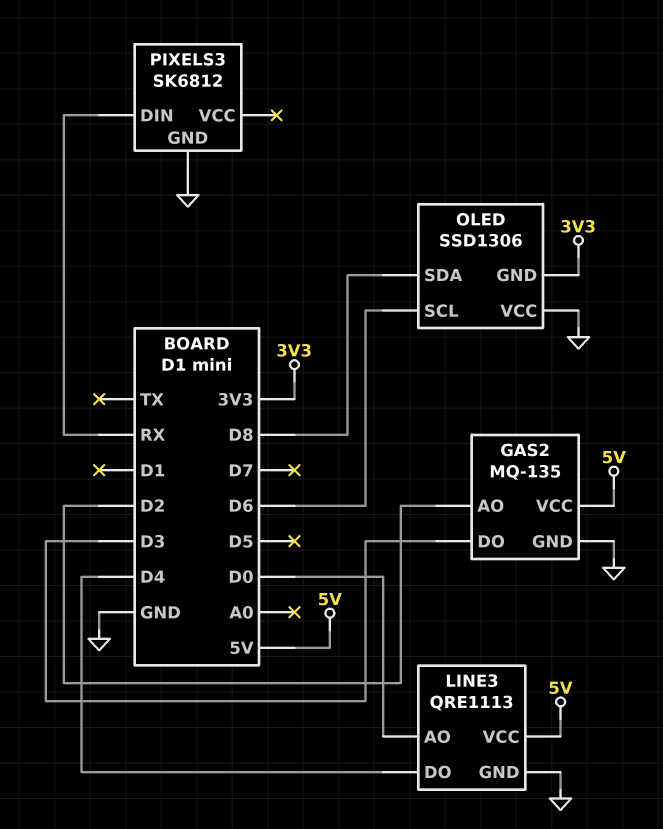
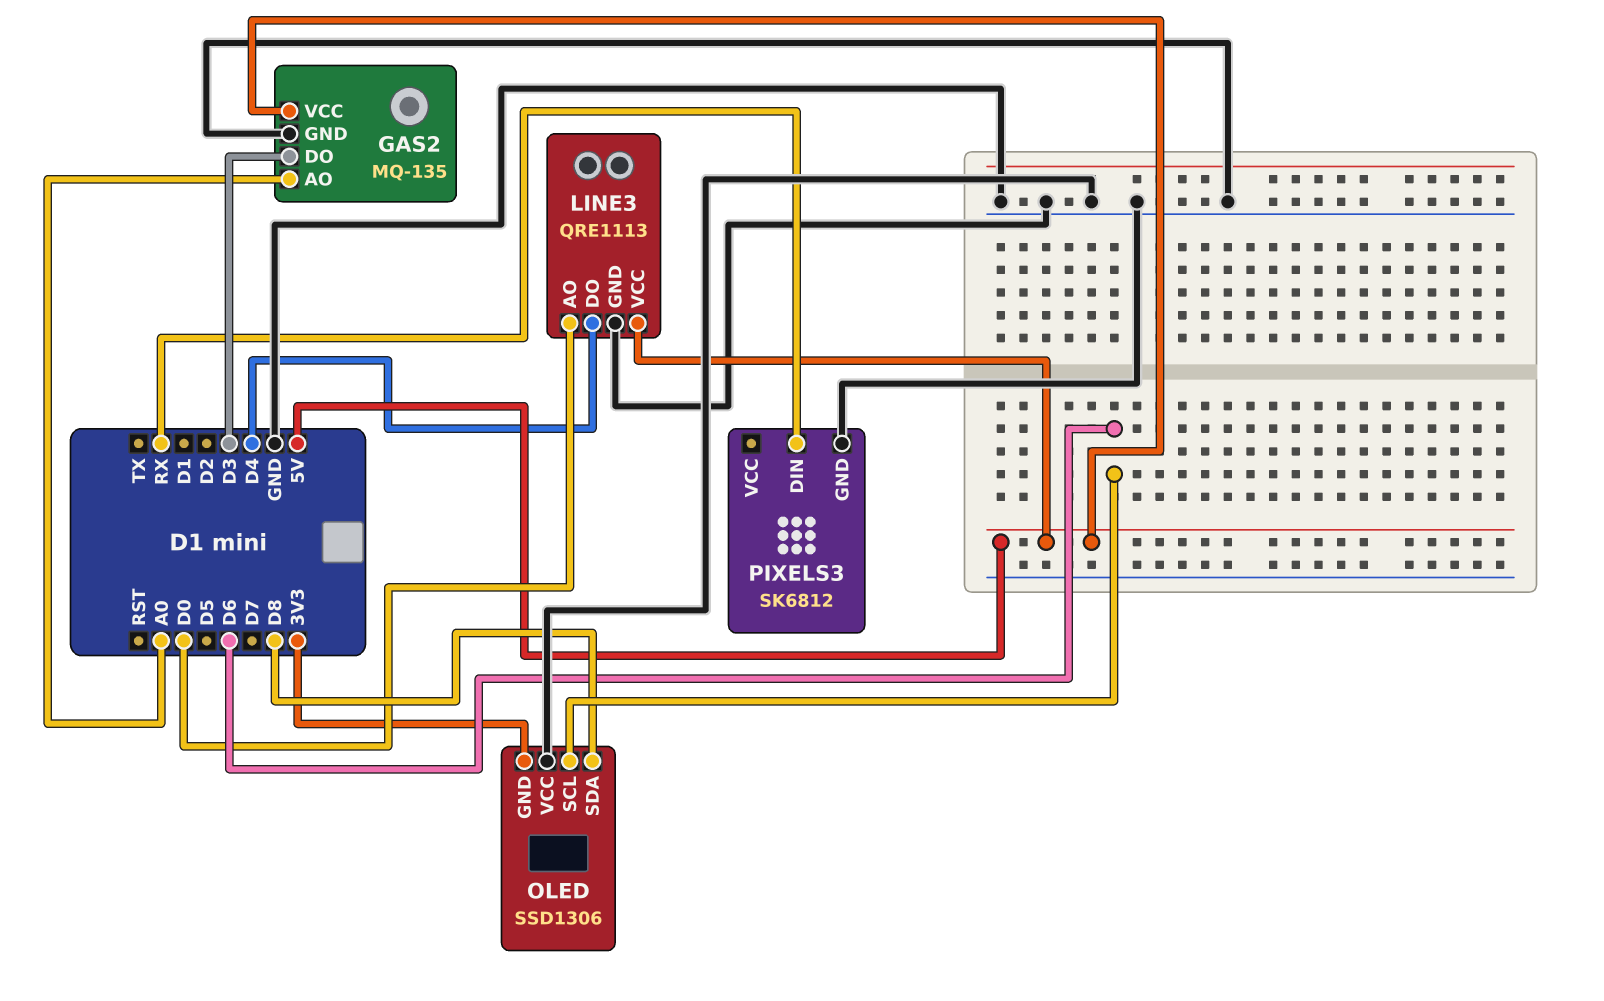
GAS2 pin AO: D2 -> A0

